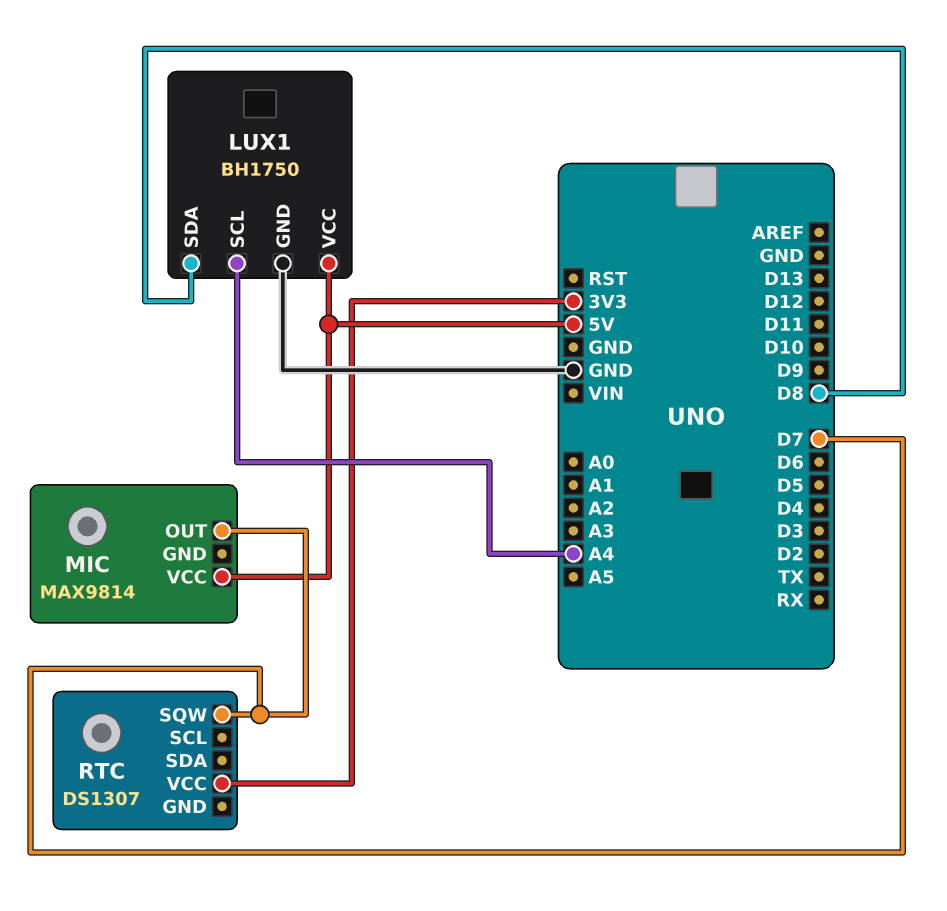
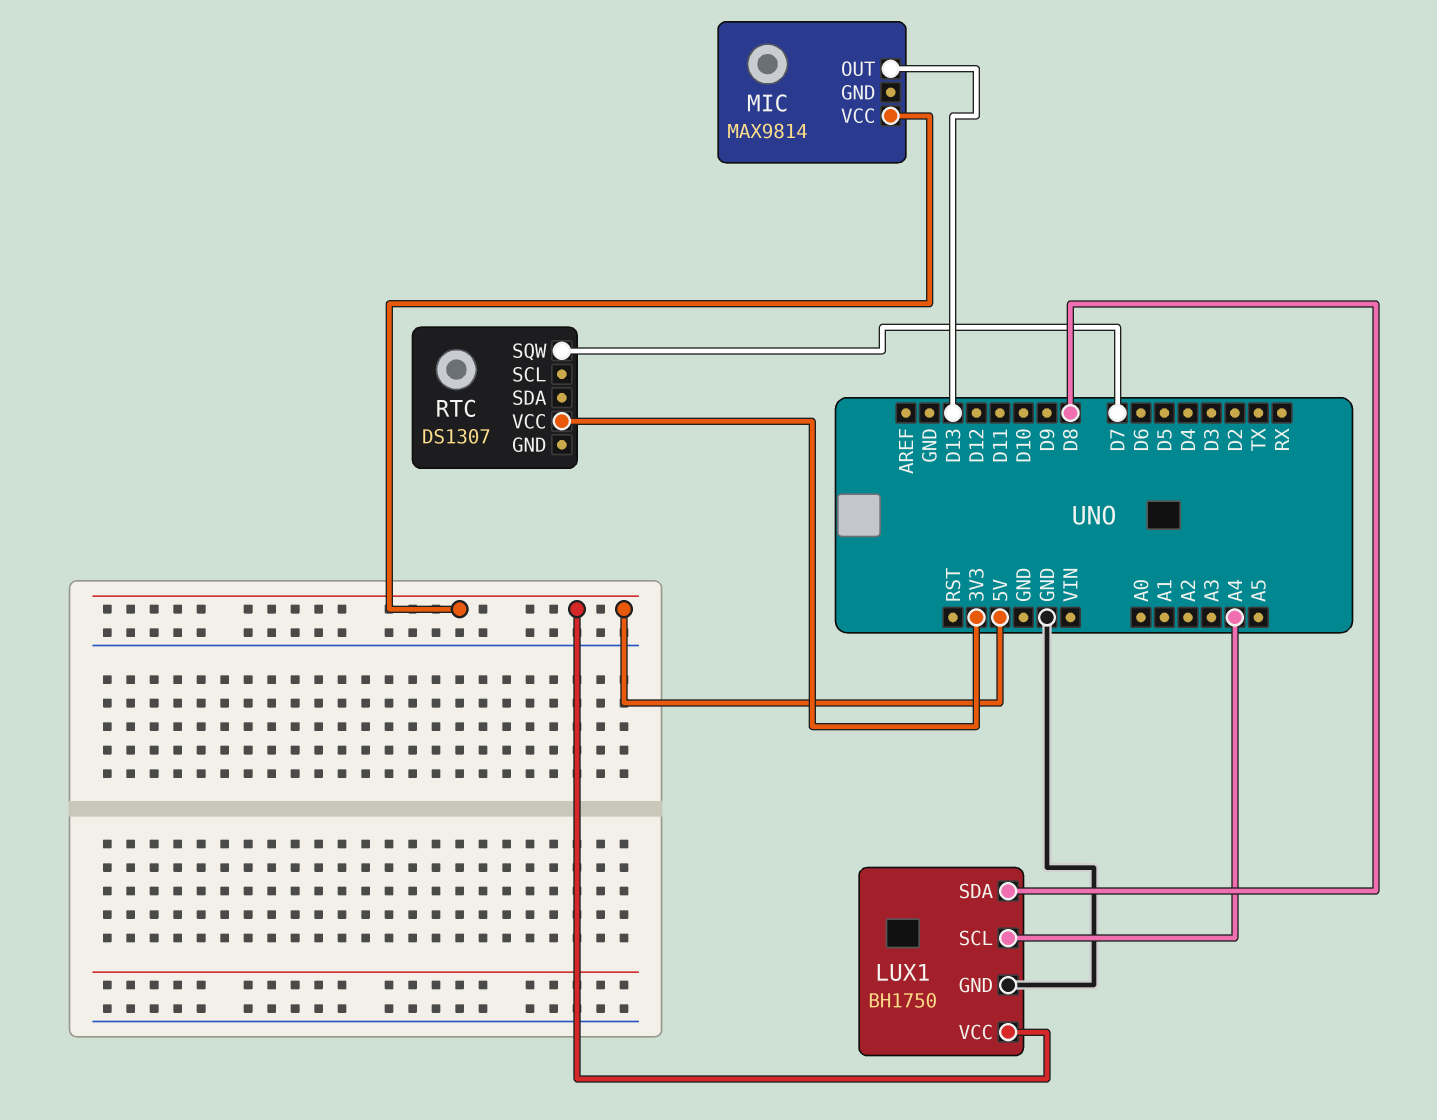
MIC pin OUT: D7 -> D13

